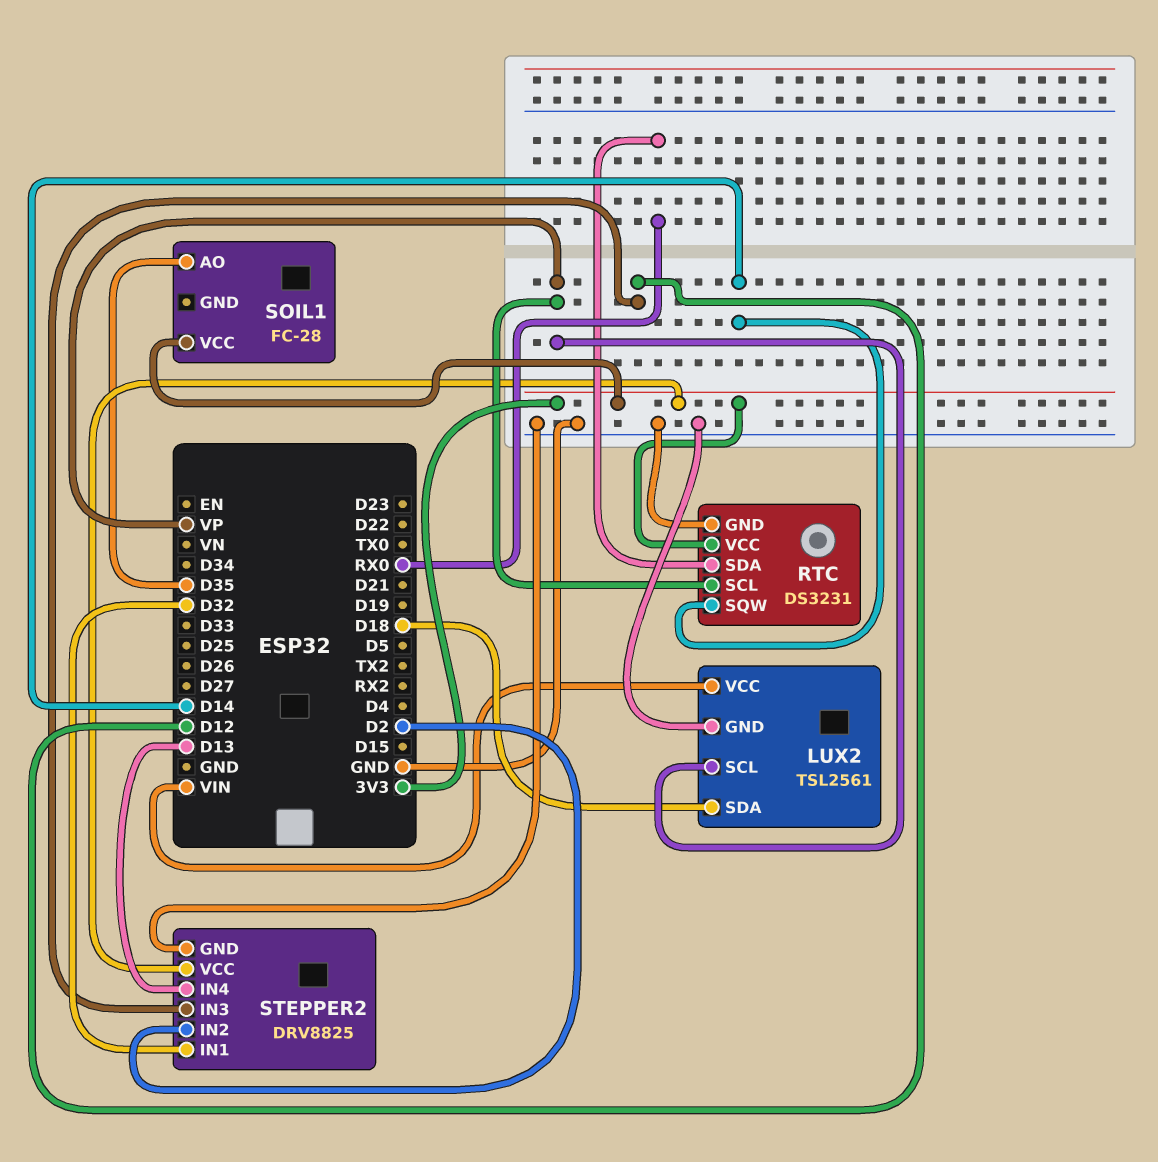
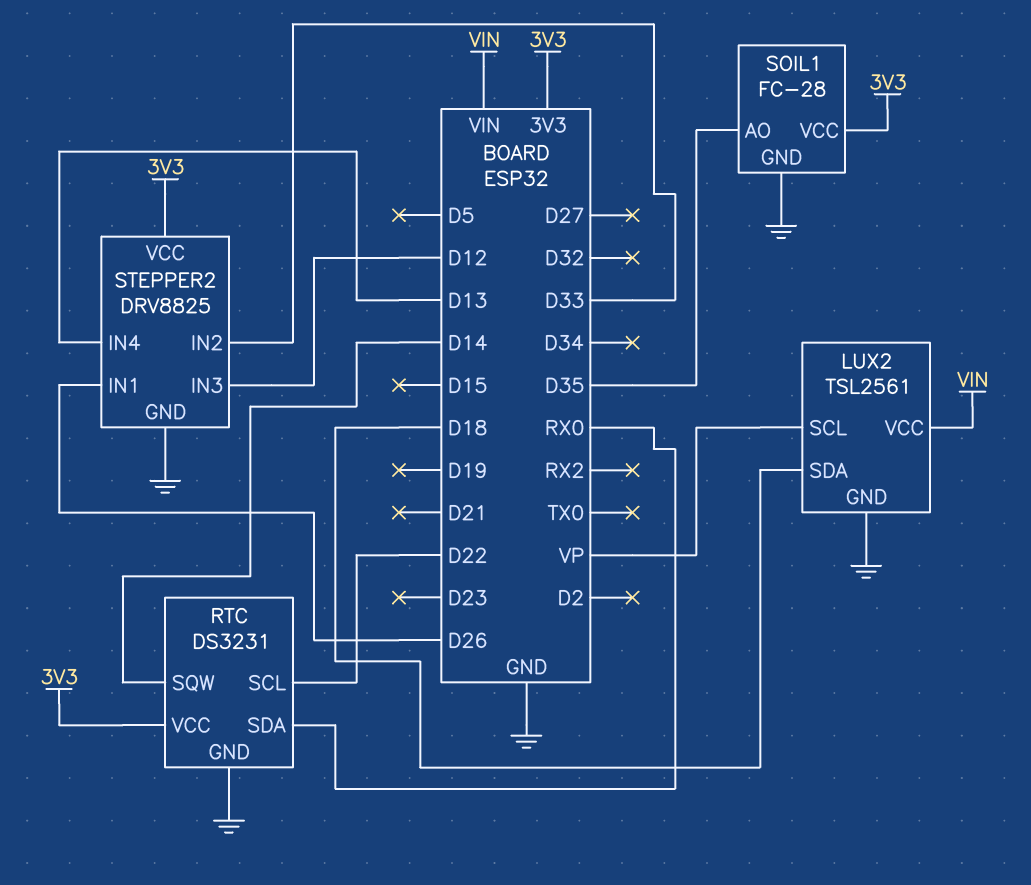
RTC pin SCL: VP -> D22
SOIL1 pin GND: none -> GND
STEPPER2 pin IN1: D32 -> D26
STEPPER2 pin IN2: D2 -> D33

